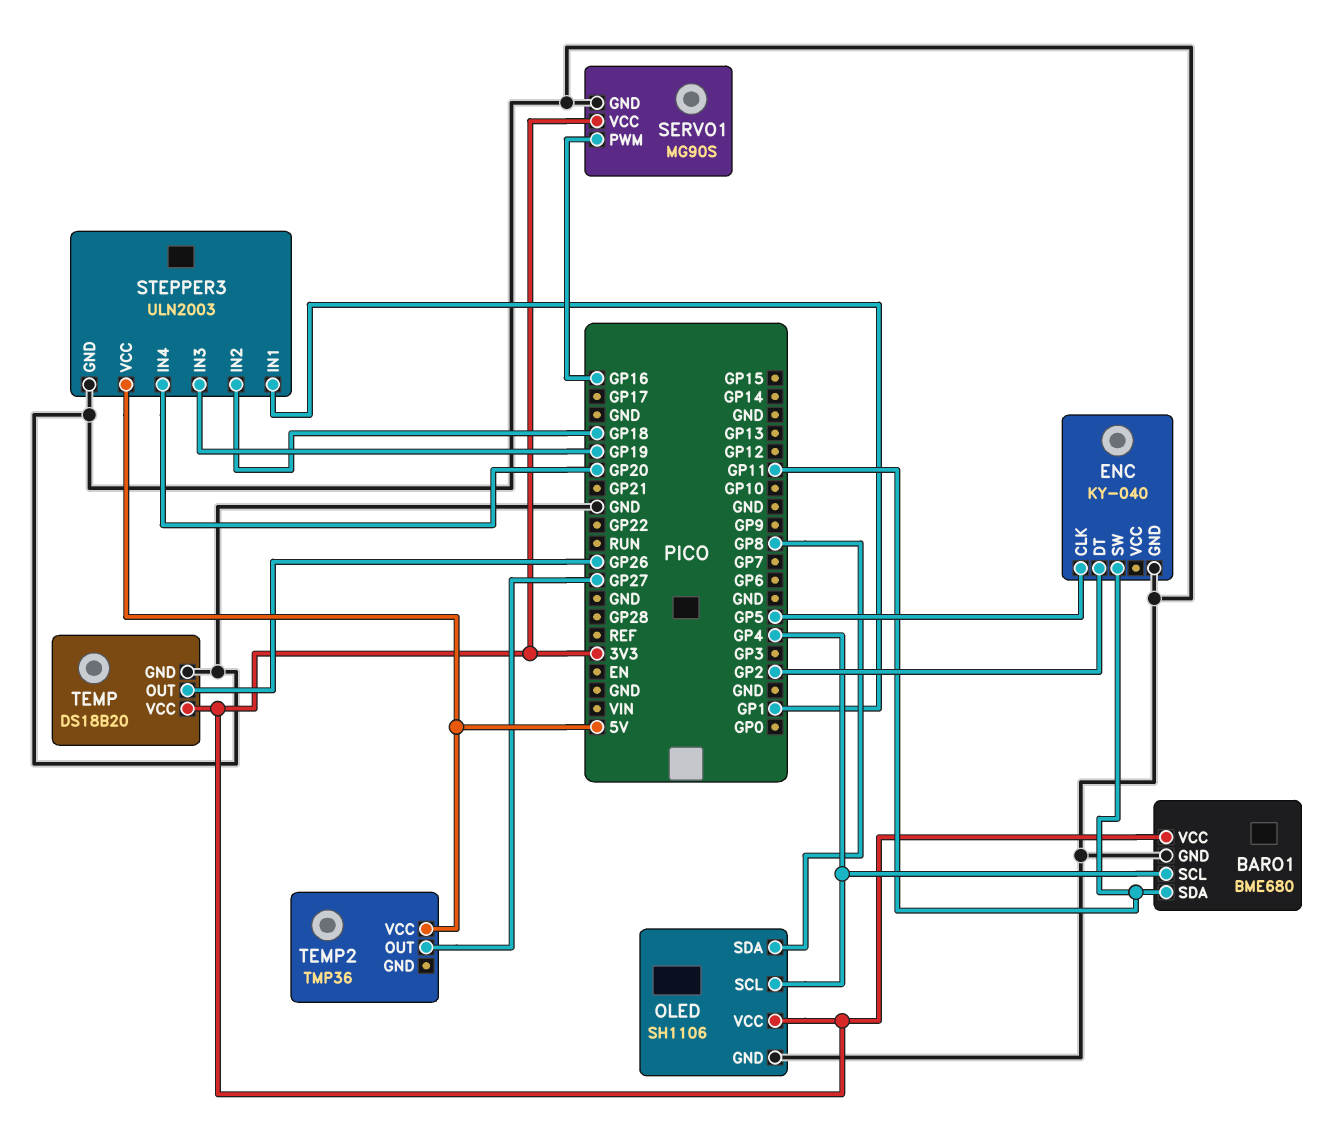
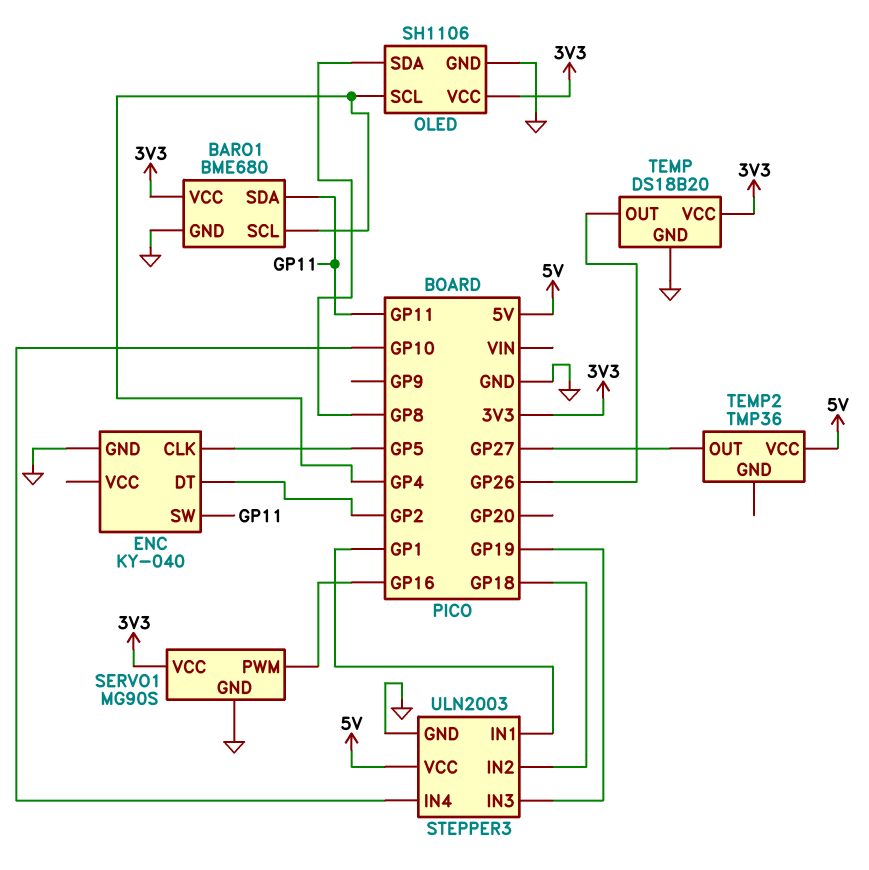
STEPPER3 pin IN4: GP20 -> GP10

